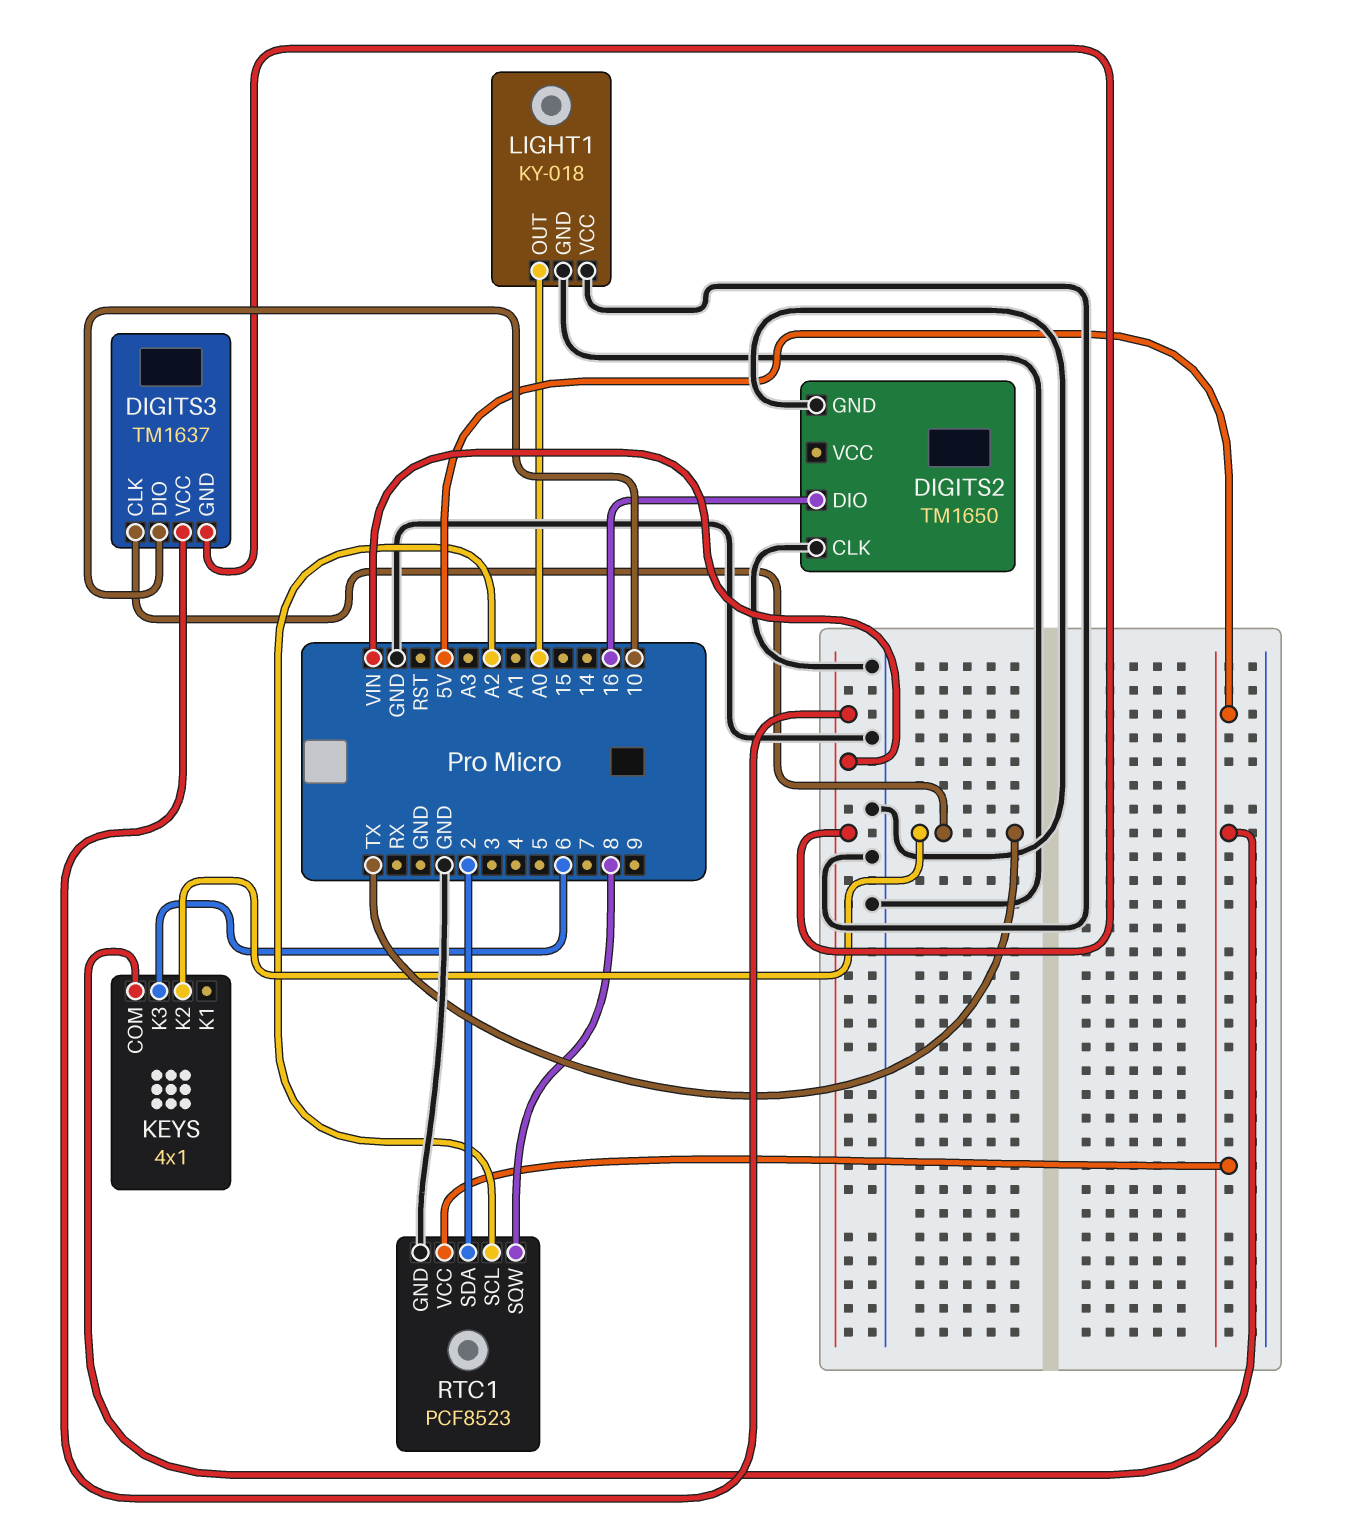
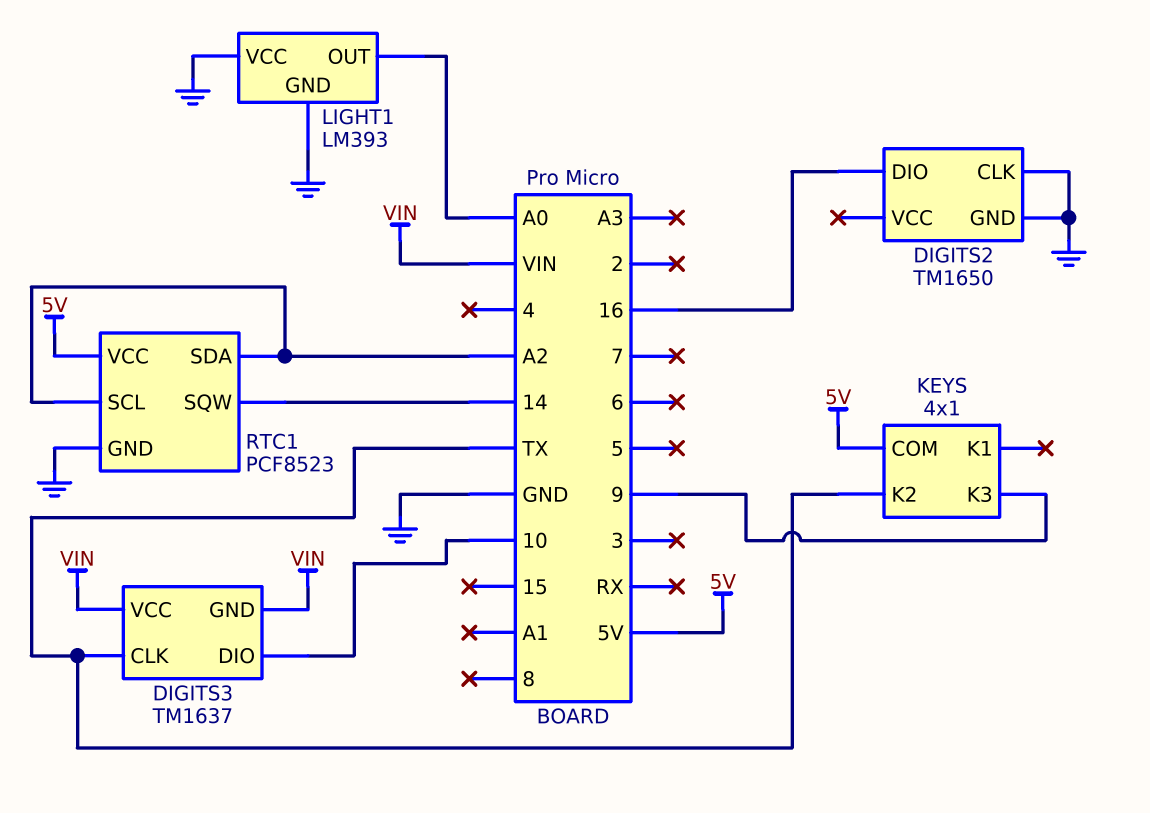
KEYS pin K3: 6 -> 9
LIGHT1: KY-018 -> LM393
RTC1 pin SDA: 2 -> A2
RTC1 pin SQW: 8 -> 14

